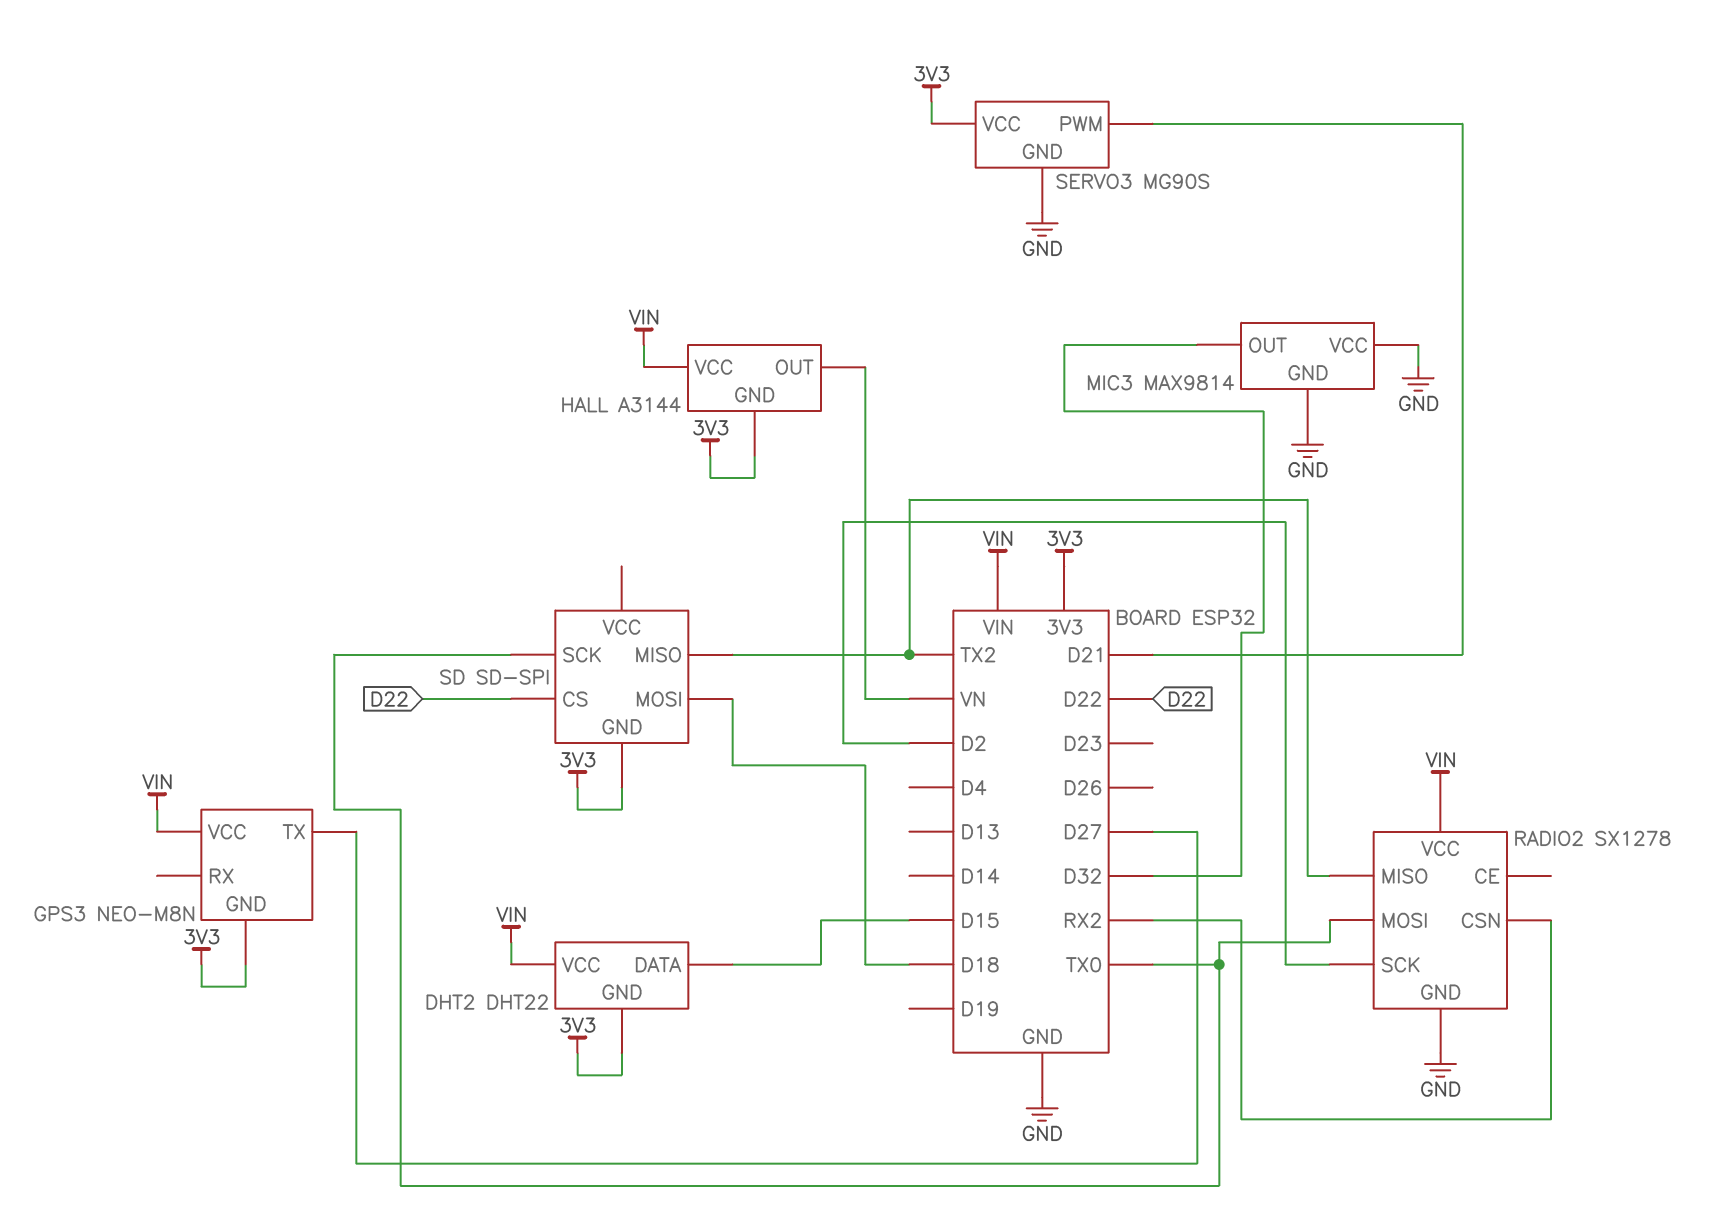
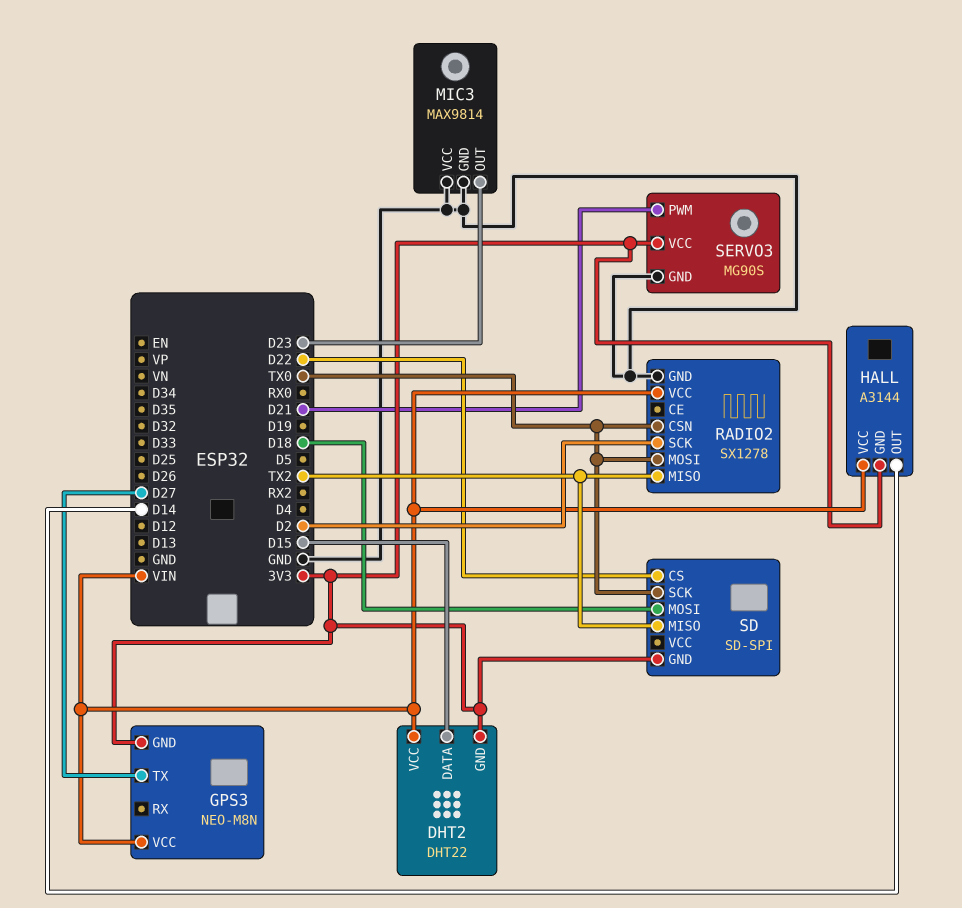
HALL pin OUT: VN -> D14
MIC3 pin OUT: D32 -> D23
RADIO2 pin CSN: RX2 -> TX0

